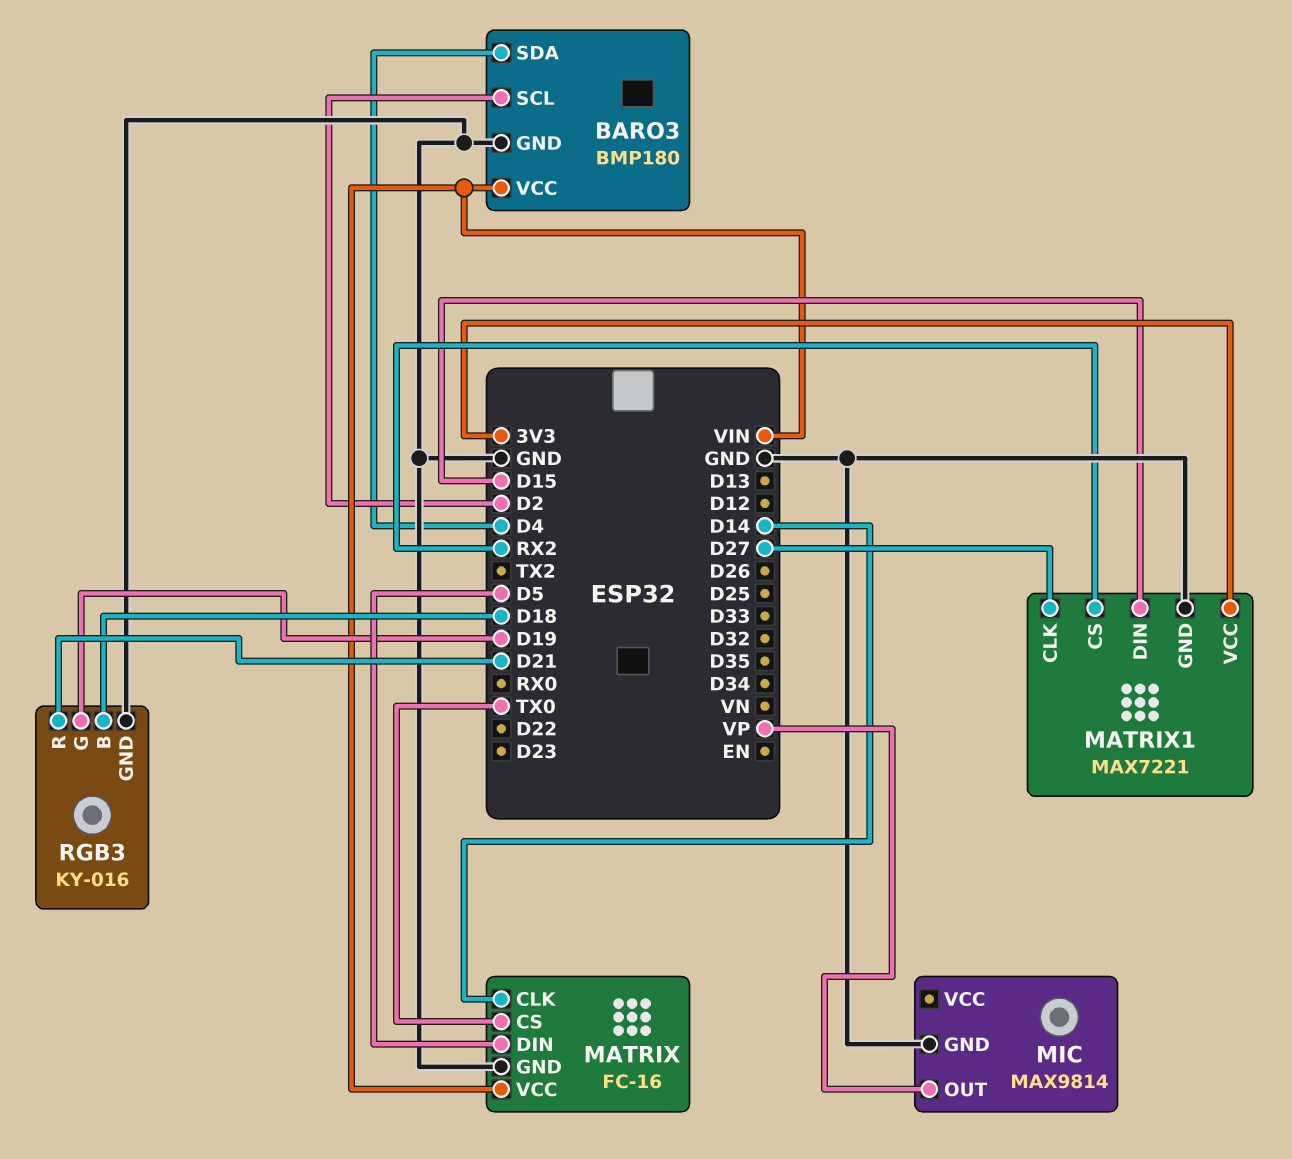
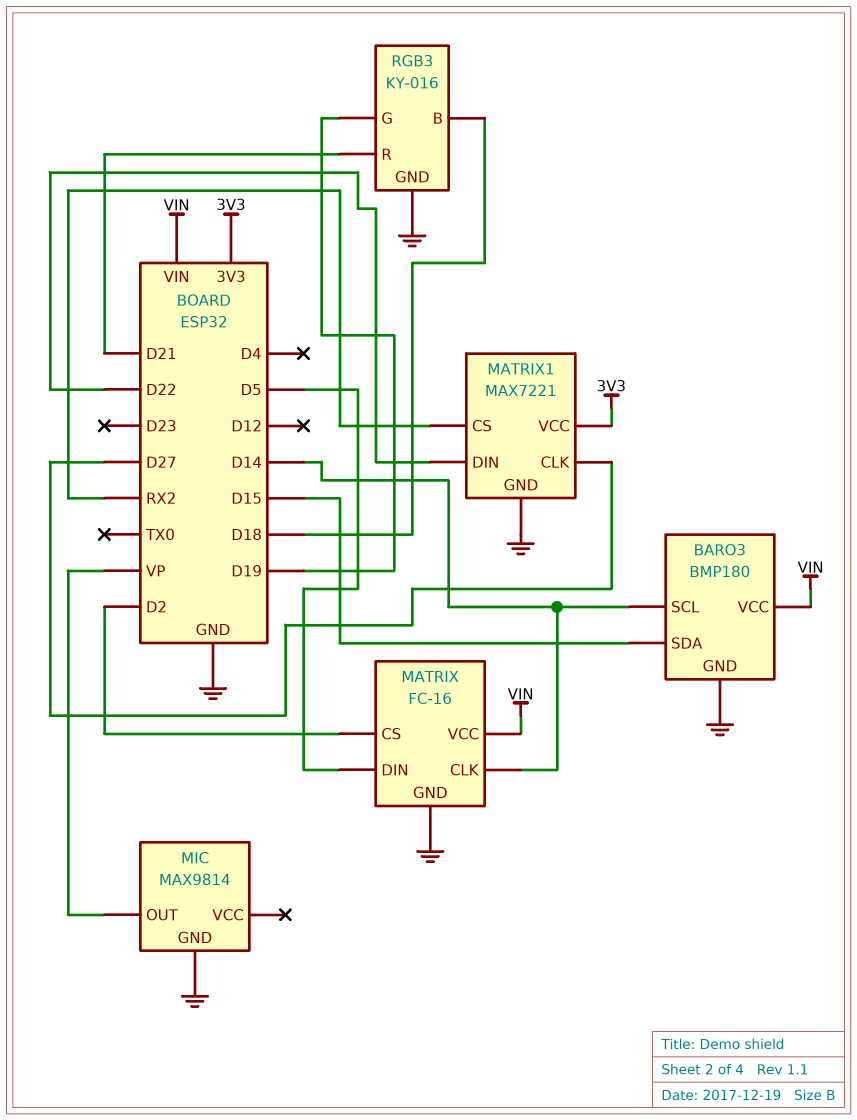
BARO3 pin SCL: D2 -> D14
BARO3 pin SDA: D4 -> D15
MATRIX pin CS: TX0 -> D2
MATRIX1 pin DIN: D15 -> D22

